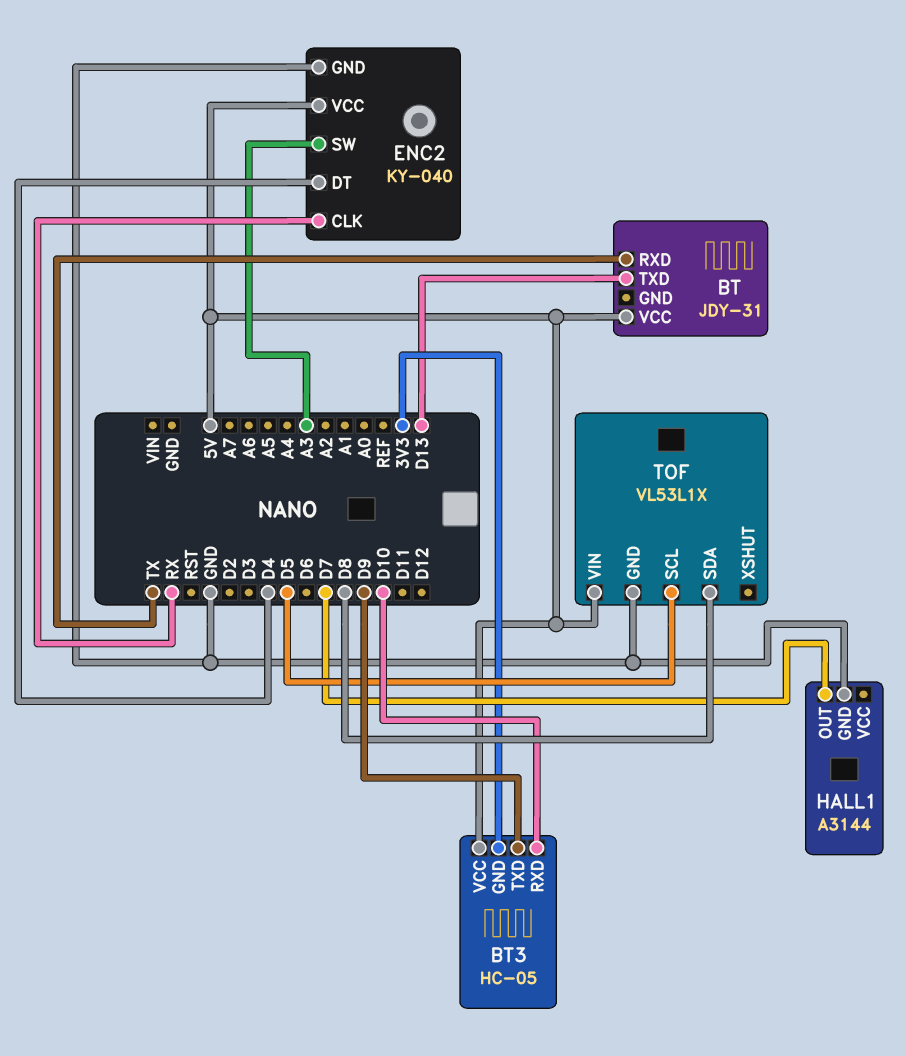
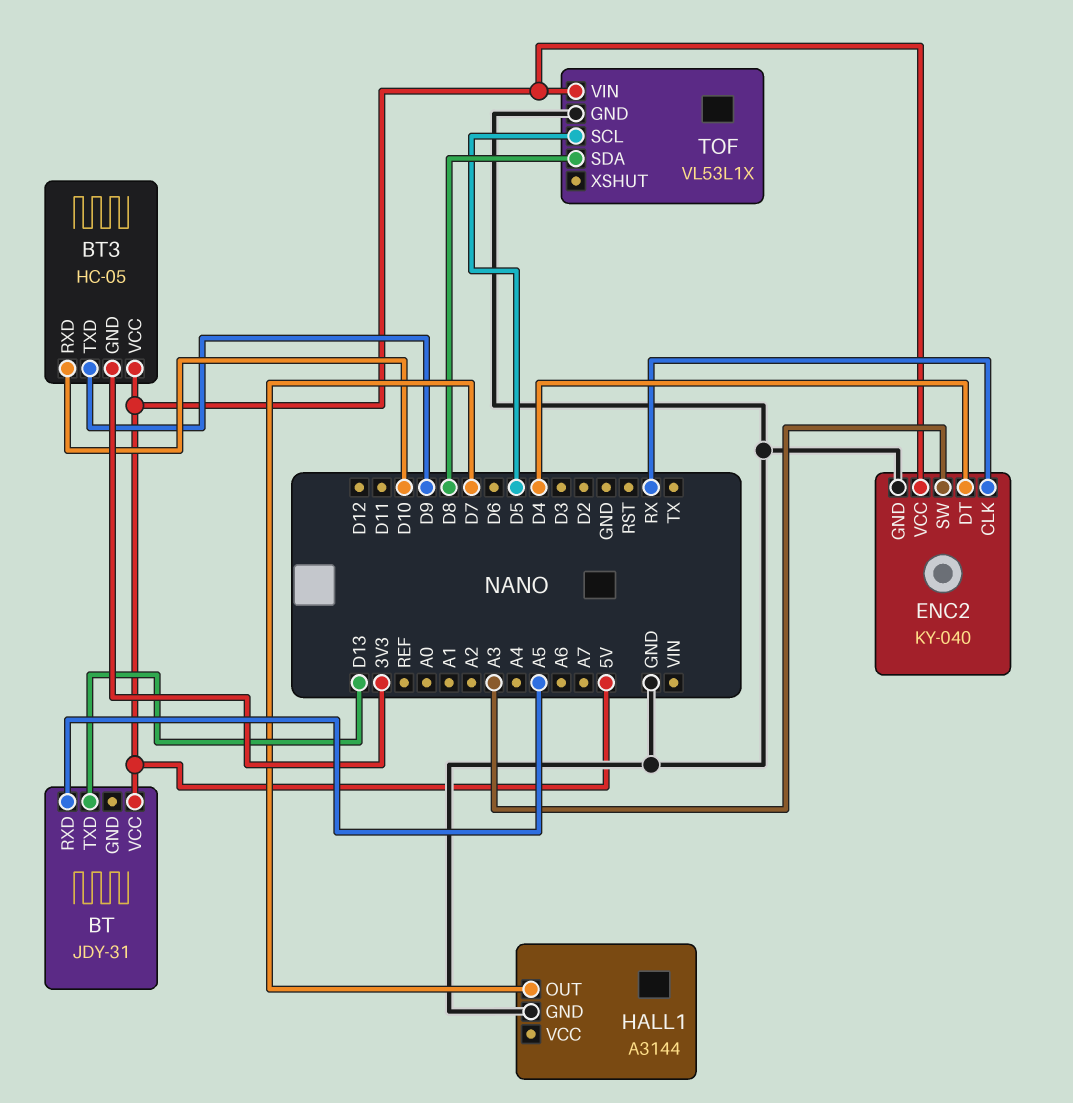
BT pin RXD: TX -> A5

